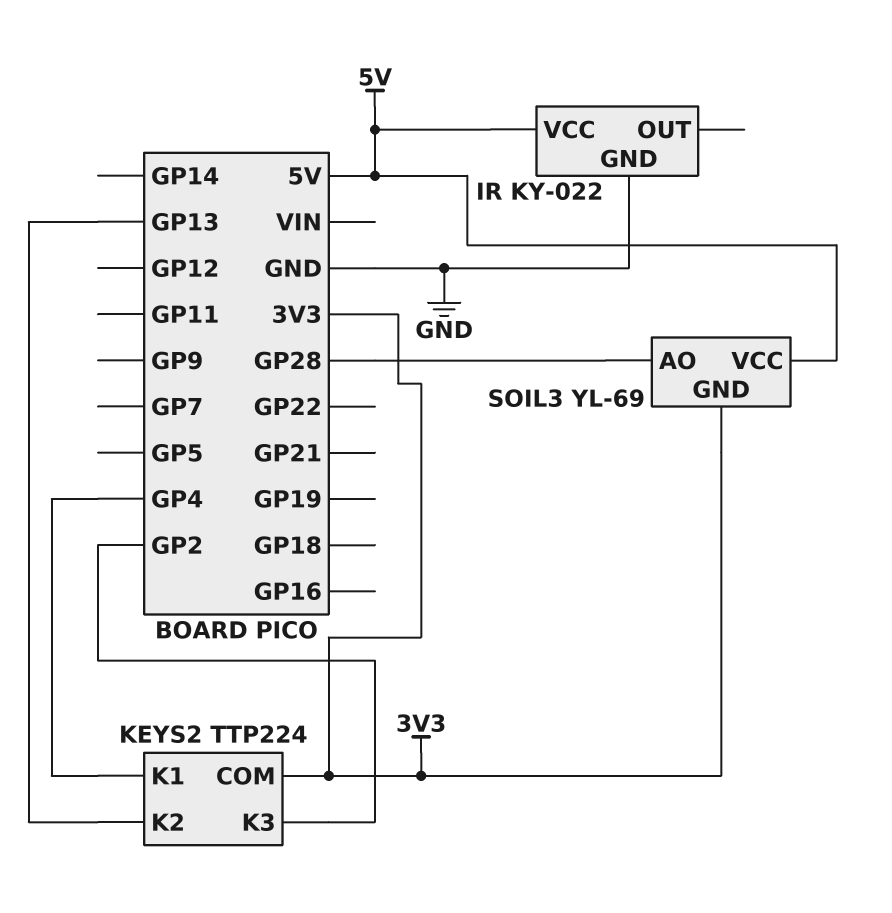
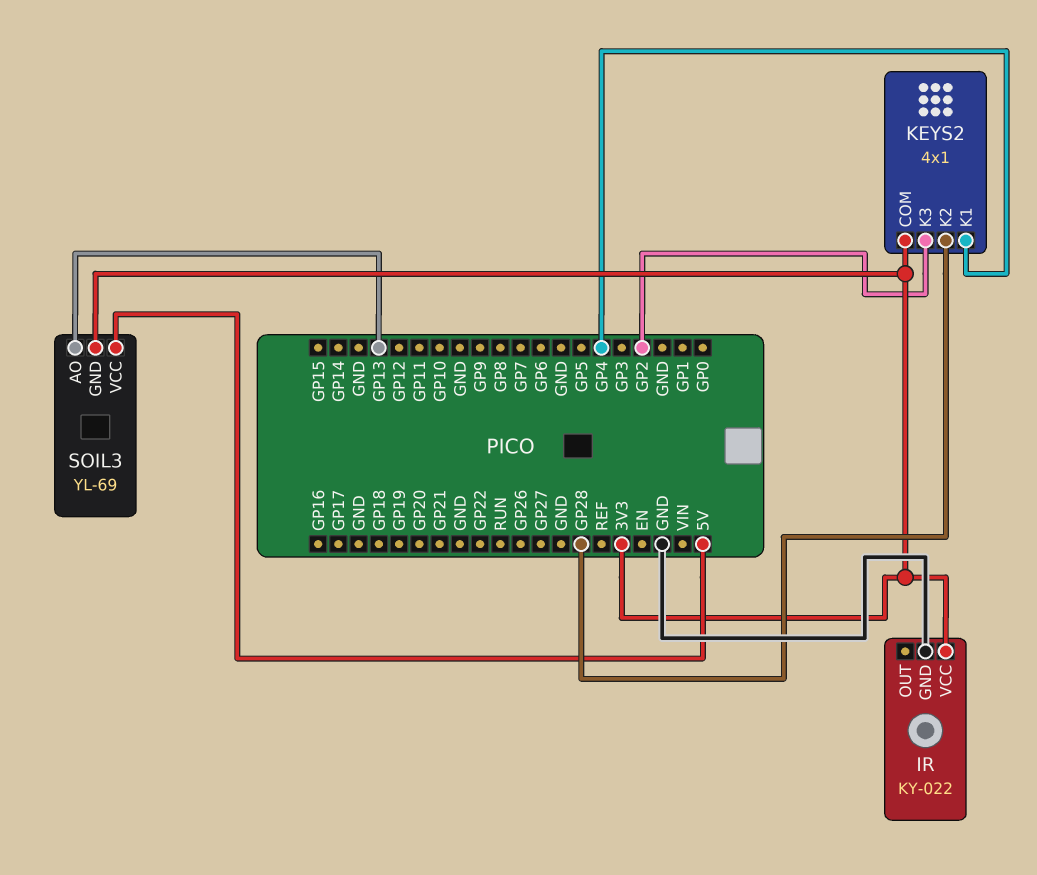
IR pin VCC: 5V -> 3V3
KEYS2: TTP224 -> 4x1
KEYS2 pin K2: GP13 -> GP28
SOIL3 pin AO: GP28 -> GP13

